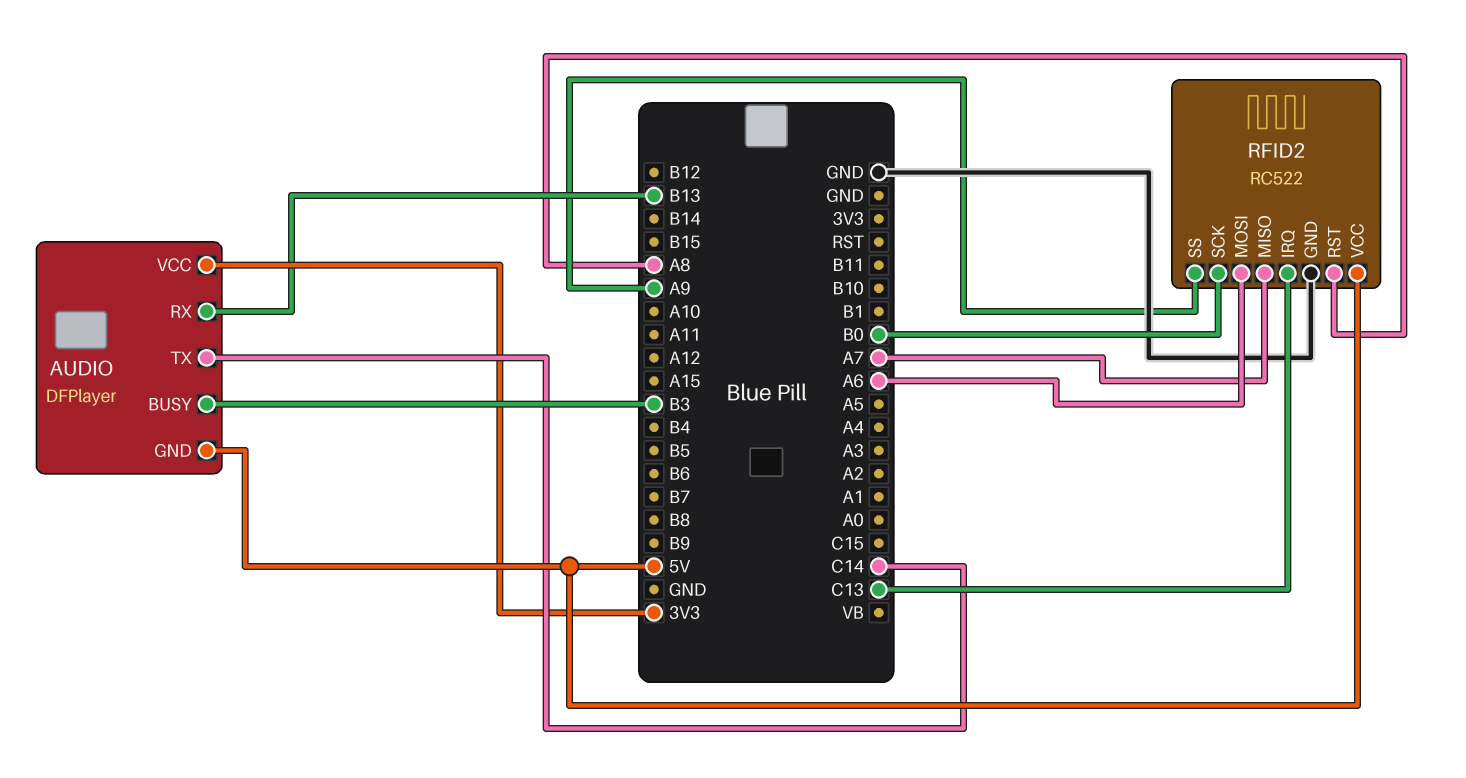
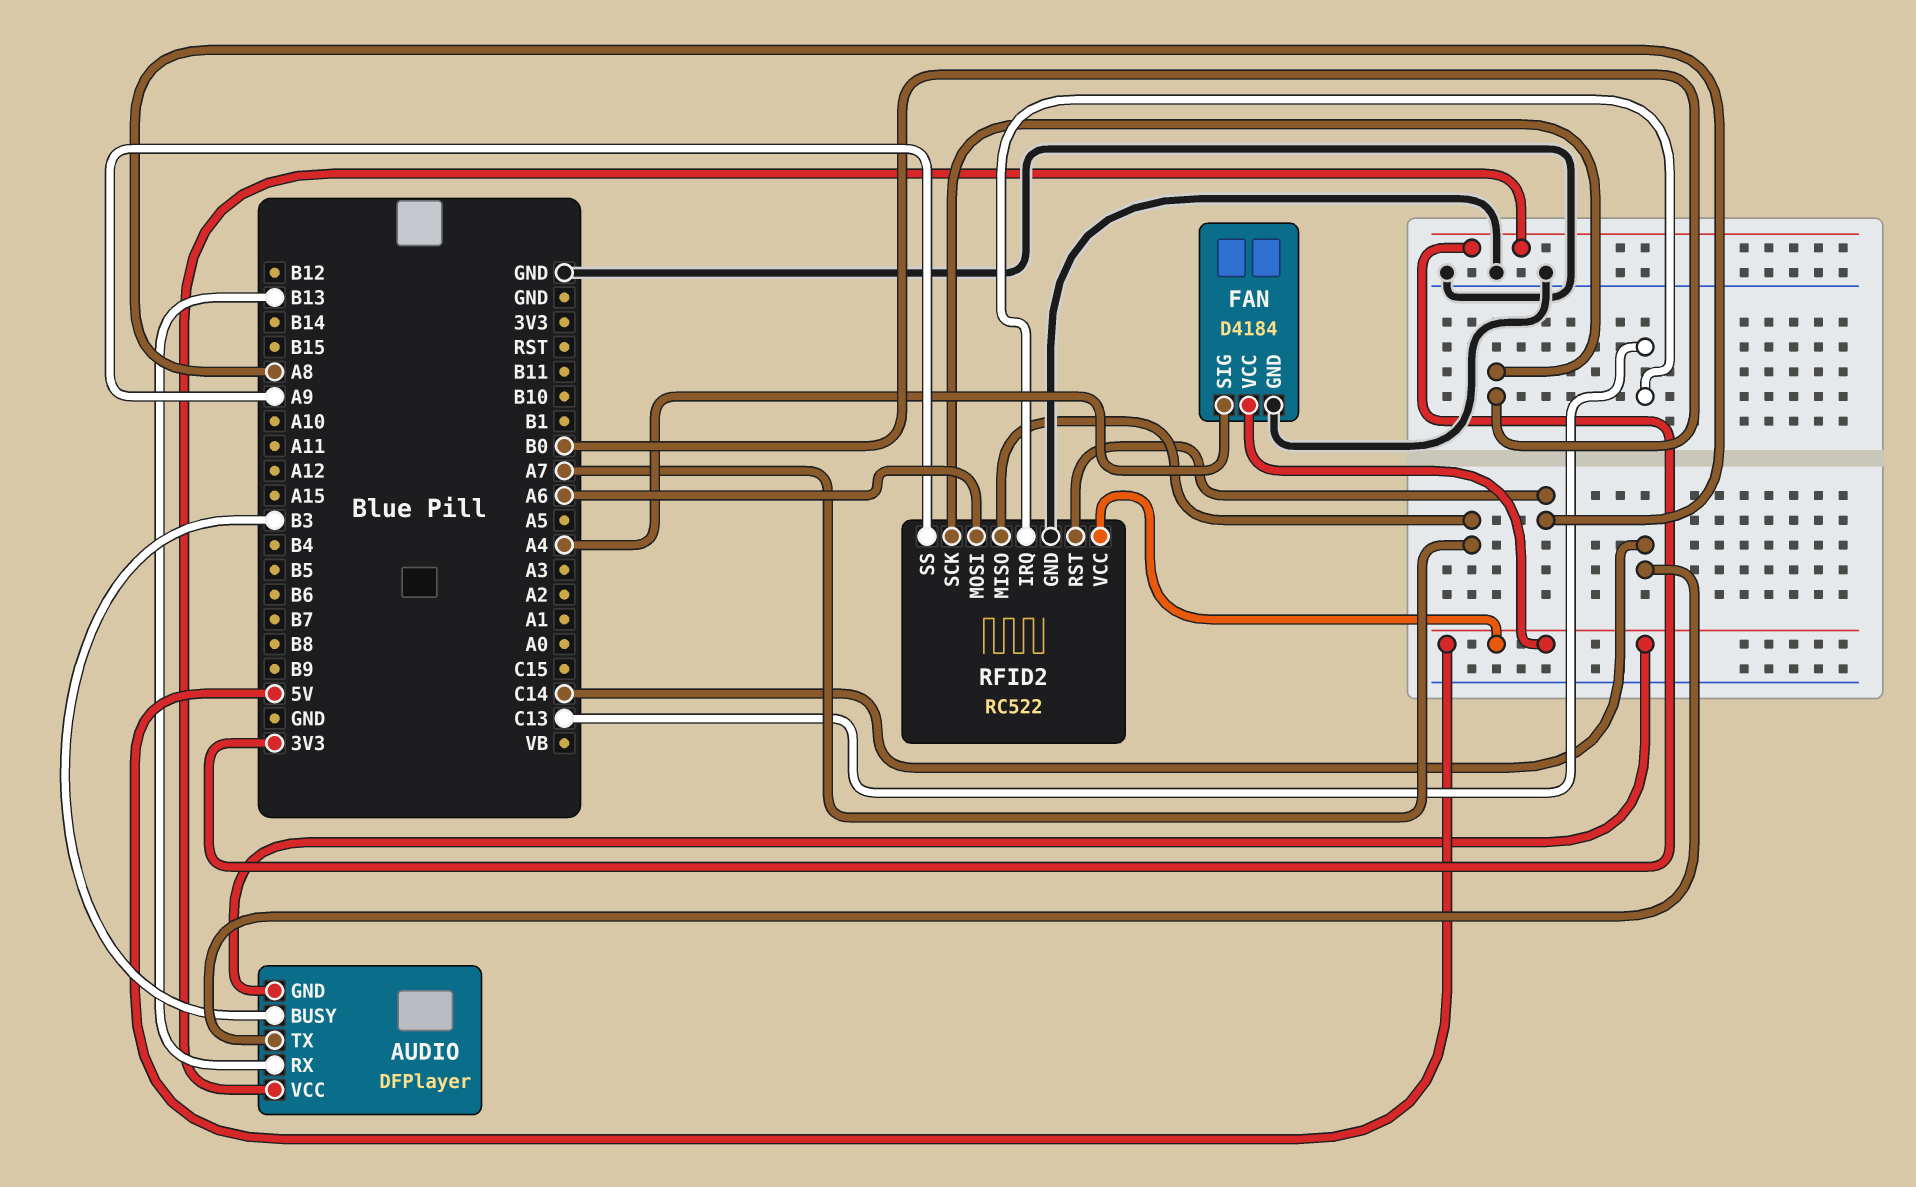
FAN: none -> D4184
FAN pin GND: none -> GND
FAN pin SIG: none -> A4
FAN pin VCC: none -> 5V

